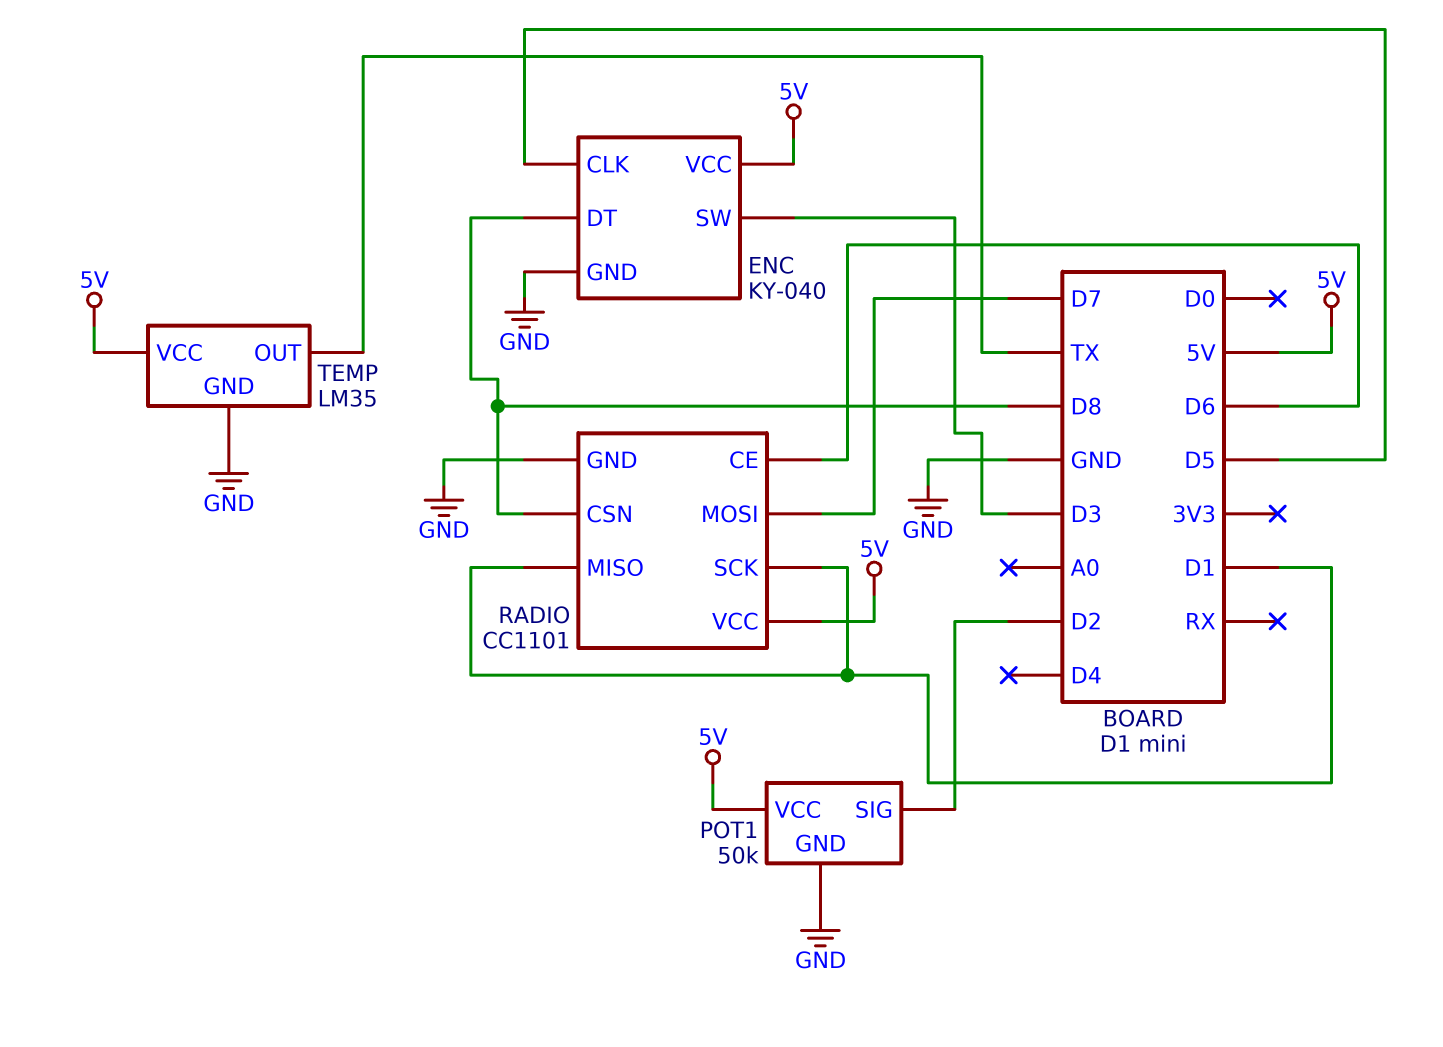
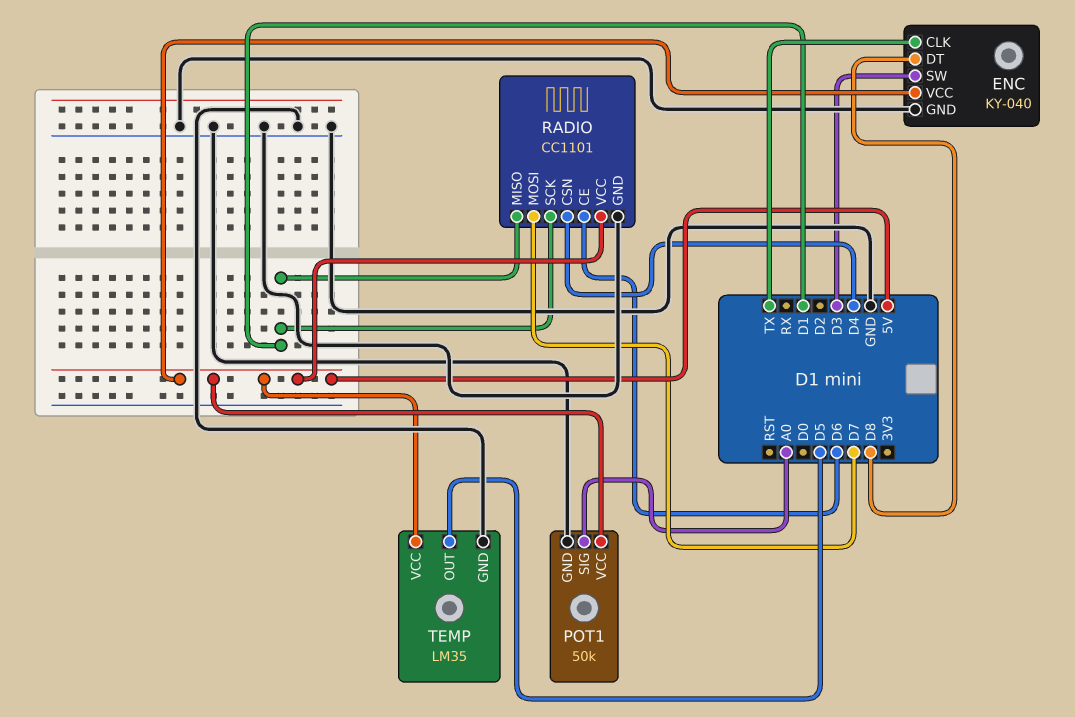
ENC pin CLK: D5 -> TX
POT1 pin SIG: D2 -> A0
RADIO pin CSN: D8 -> D4
TEMP pin OUT: TX -> D5

